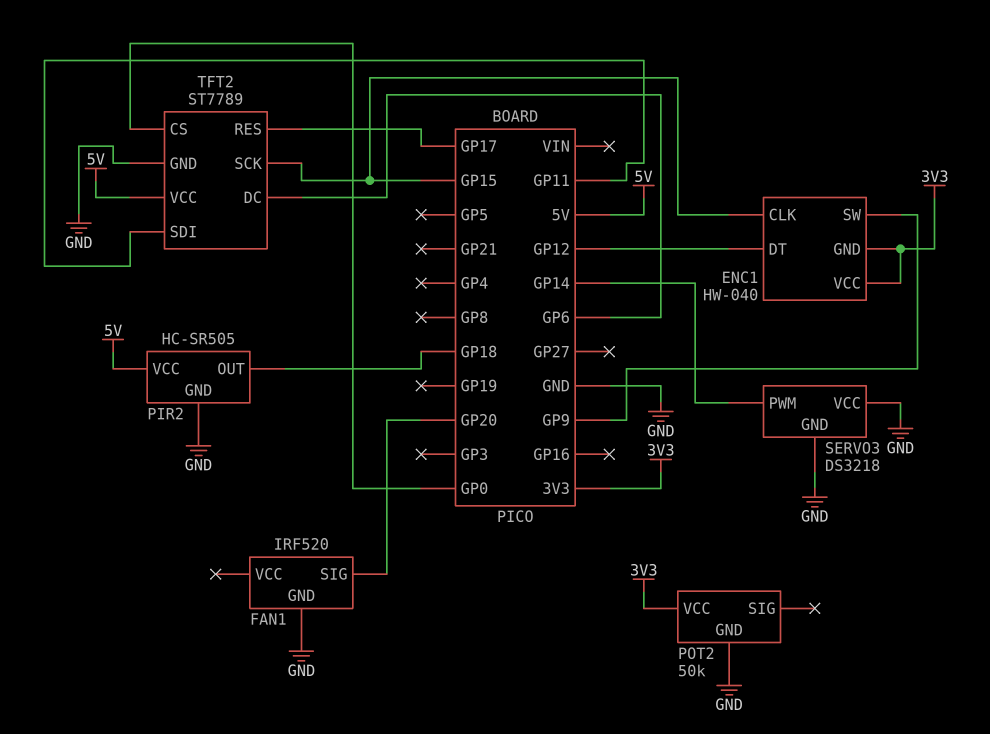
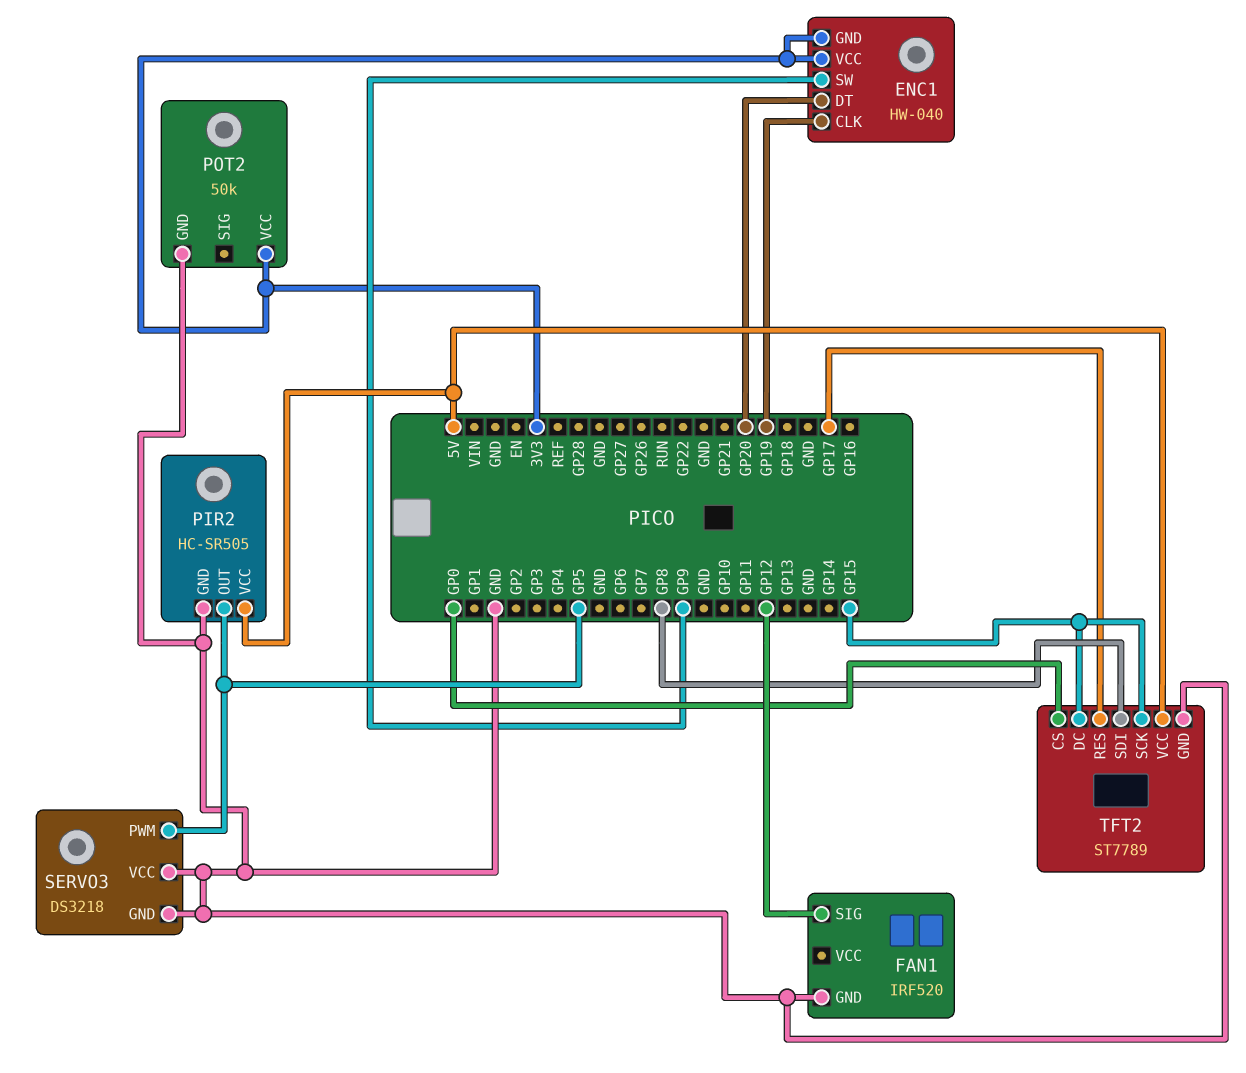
ENC1 pin CLK: GP15 -> GP19
ENC1 pin DT: GP12 -> GP20
FAN1 pin SIG: GP20 -> GP12
PIR2 pin OUT: GP18 -> GP5
SERVO3 pin PWM: GP14 -> GP5
TFT2 pin DC: GP6 -> GP15
TFT2 pin SDI: GP11 -> GP8

